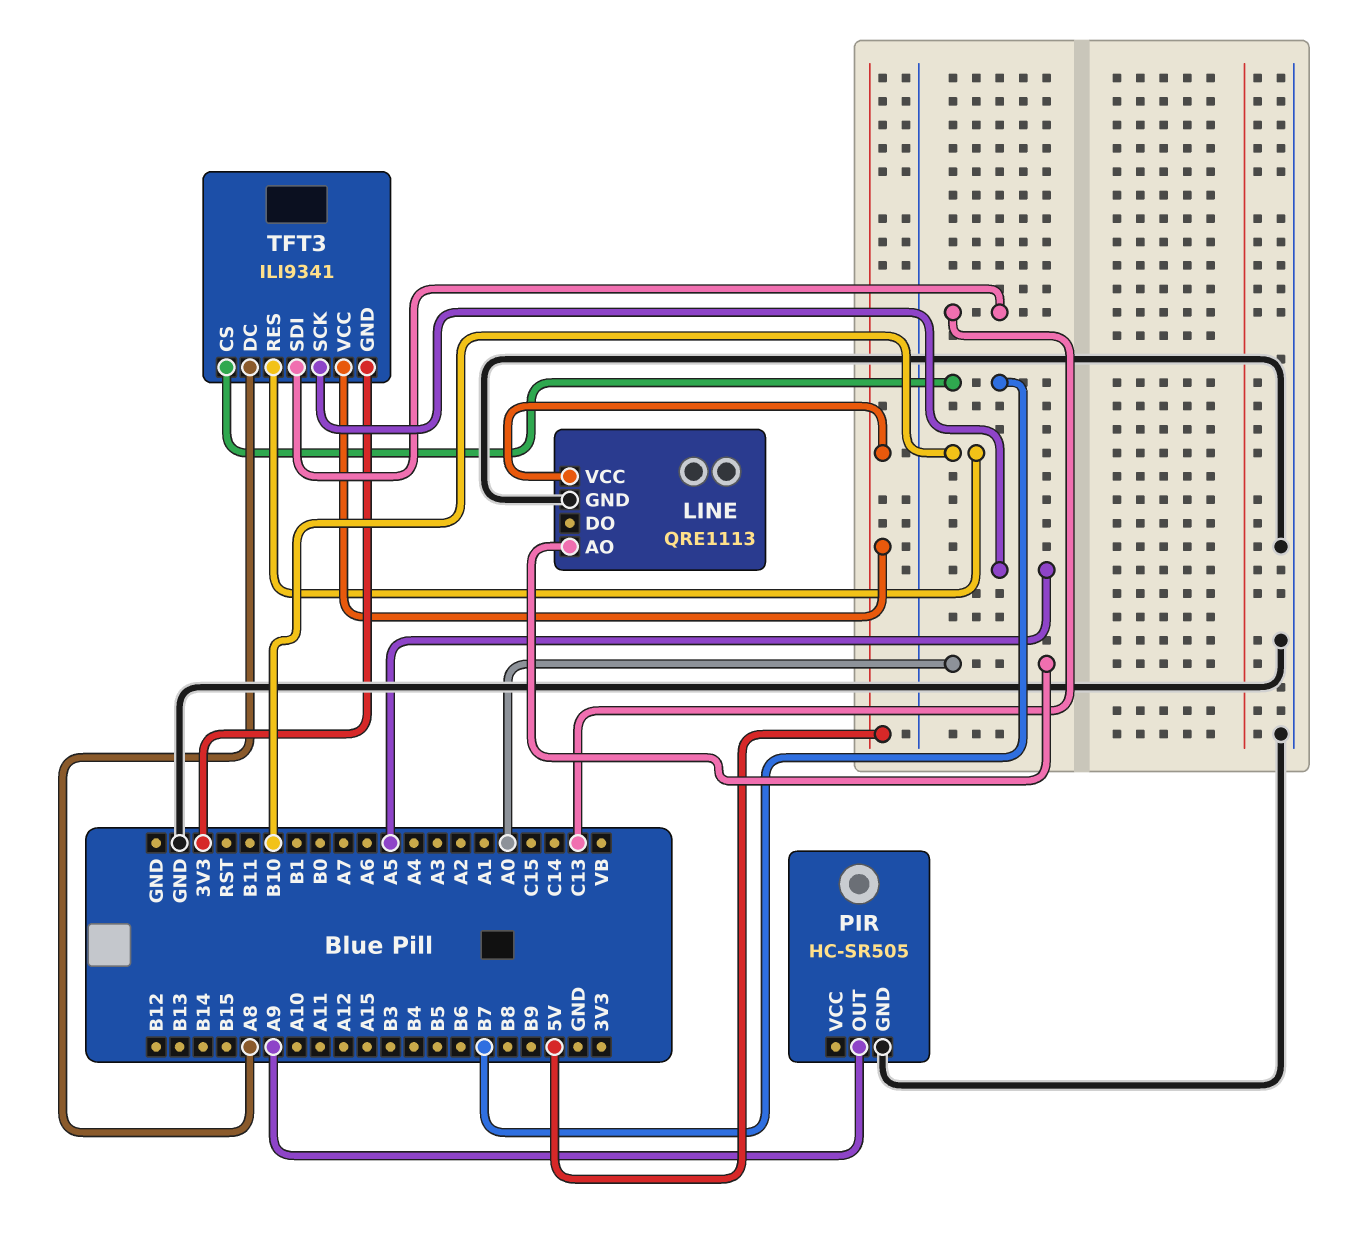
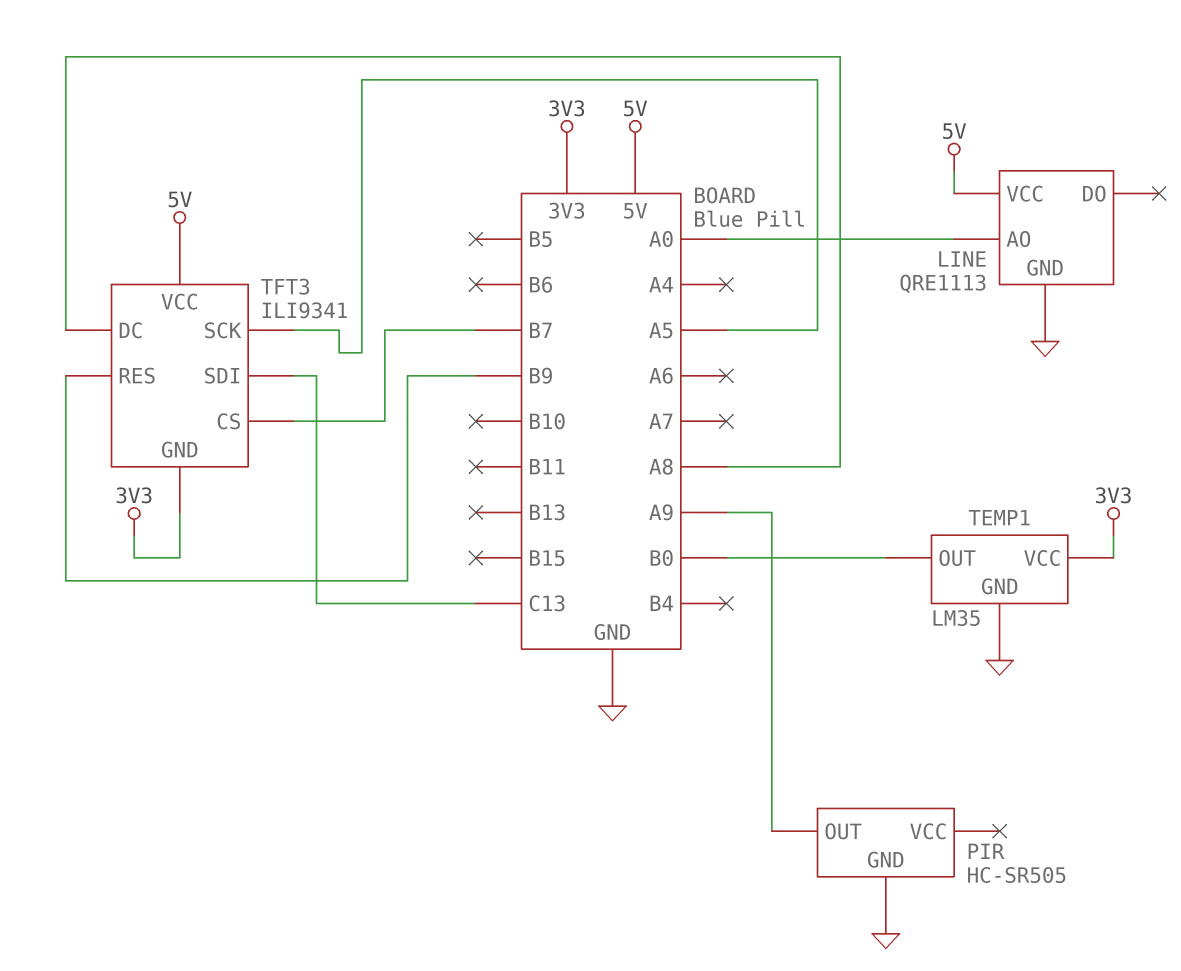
TEMP1: none -> LM35
TEMP1 pin GND: none -> GND
TEMP1 pin OUT: none -> B0
TEMP1 pin VCC: none -> 3V3
TFT3 pin RES: B10 -> B9

